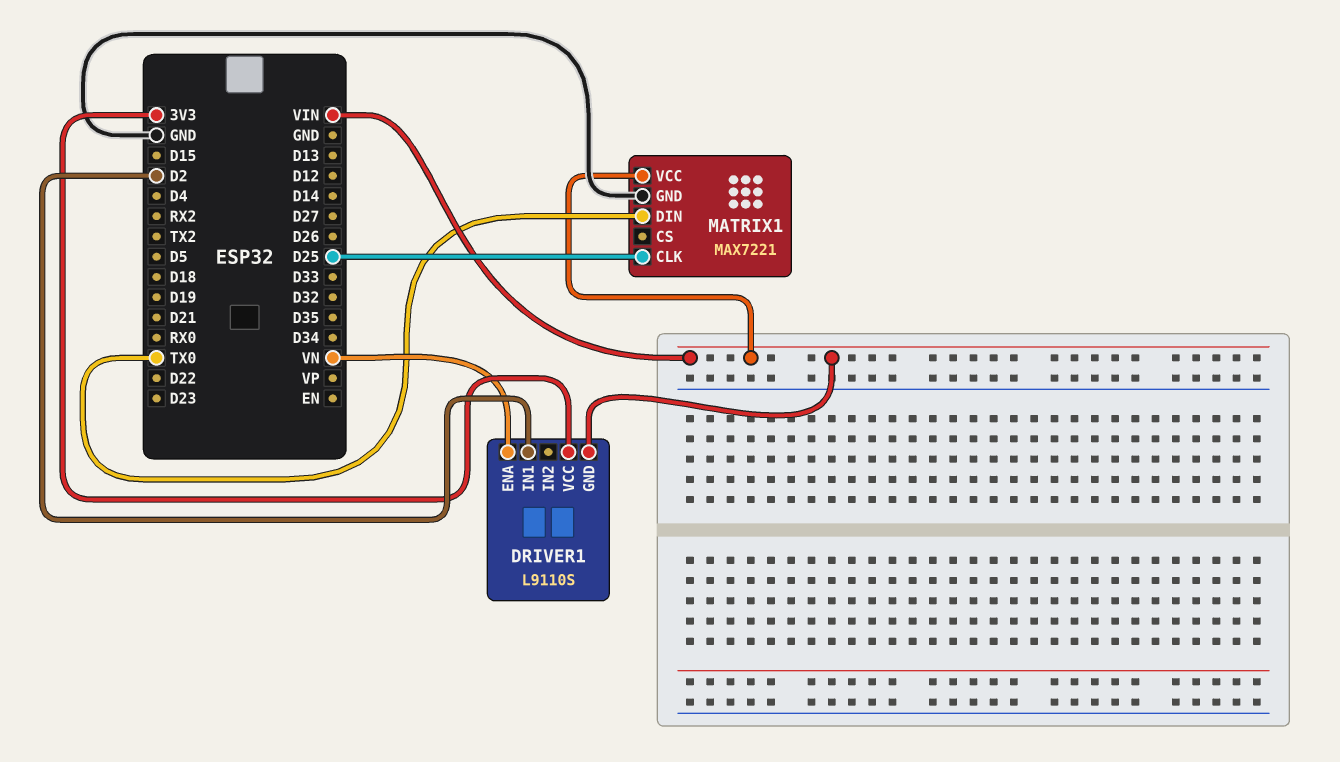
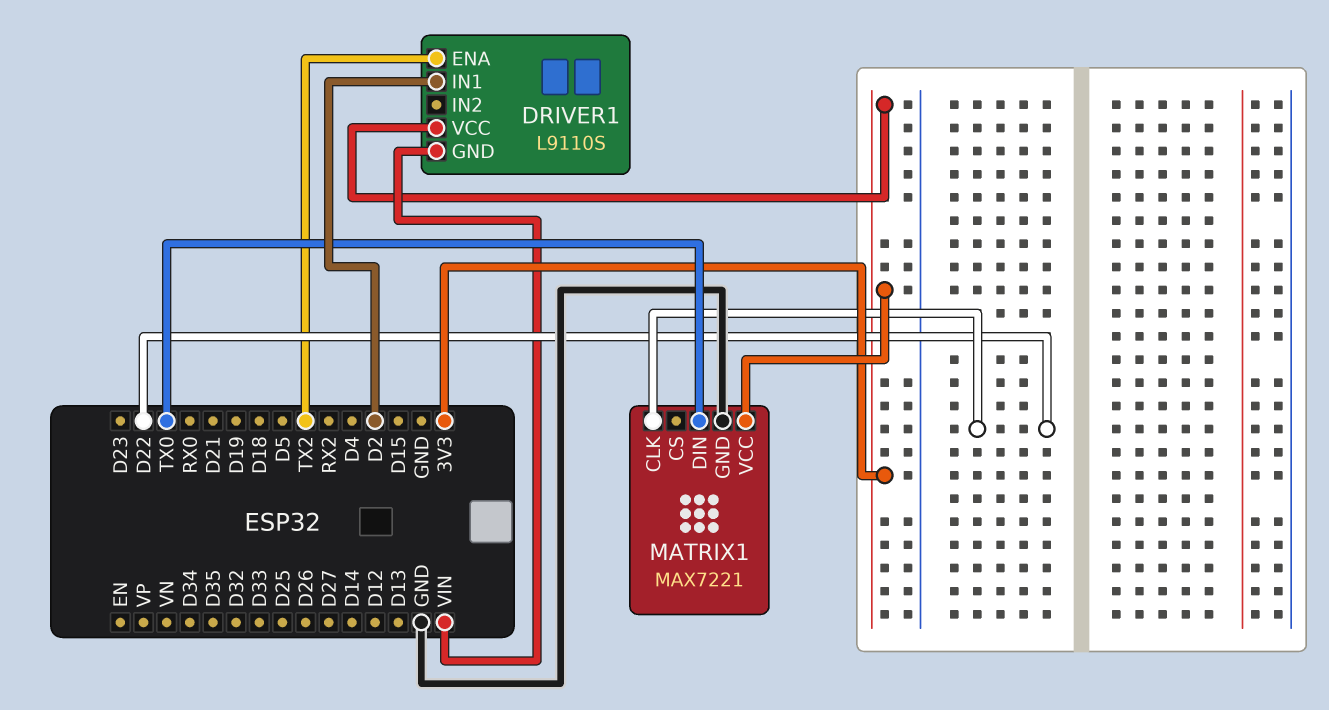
DRIVER1 pin ENA: VN -> TX2
MATRIX1 pin CLK: D25 -> D22
MATRIX1 pin VCC: VIN -> 3V3

